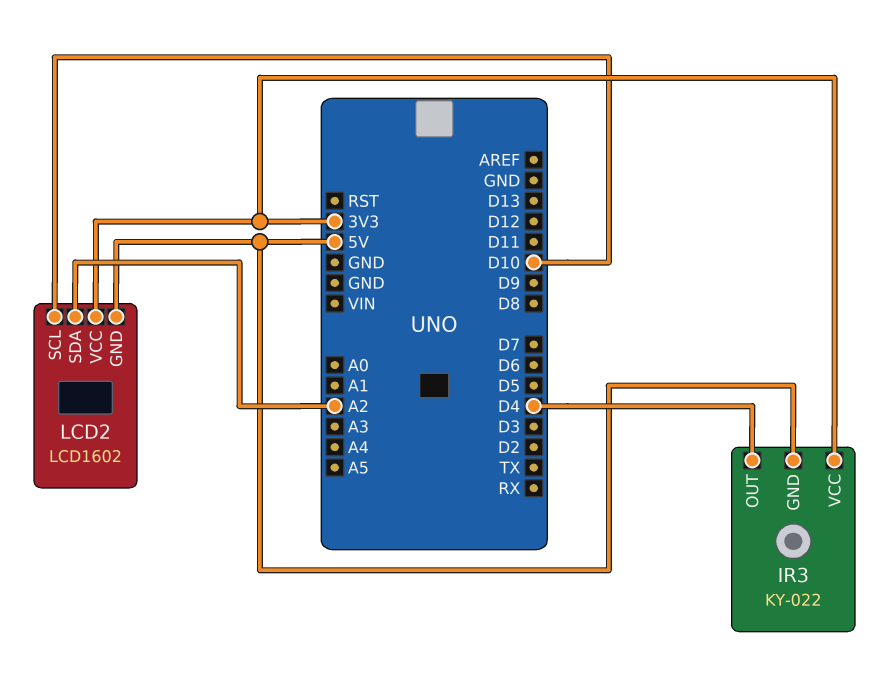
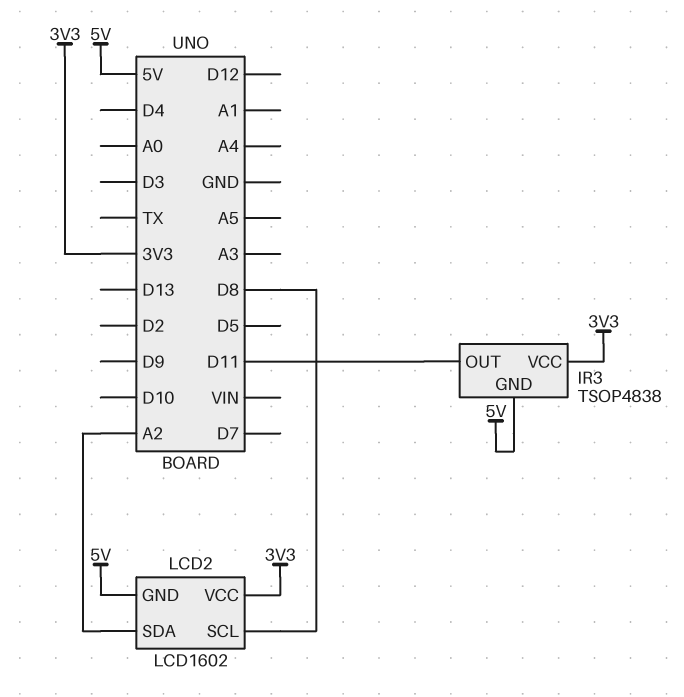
IR3: KY-022 -> TSOP4838
IR3 pin OUT: D4 -> D11
LCD2 pin SCL: D10 -> D8

